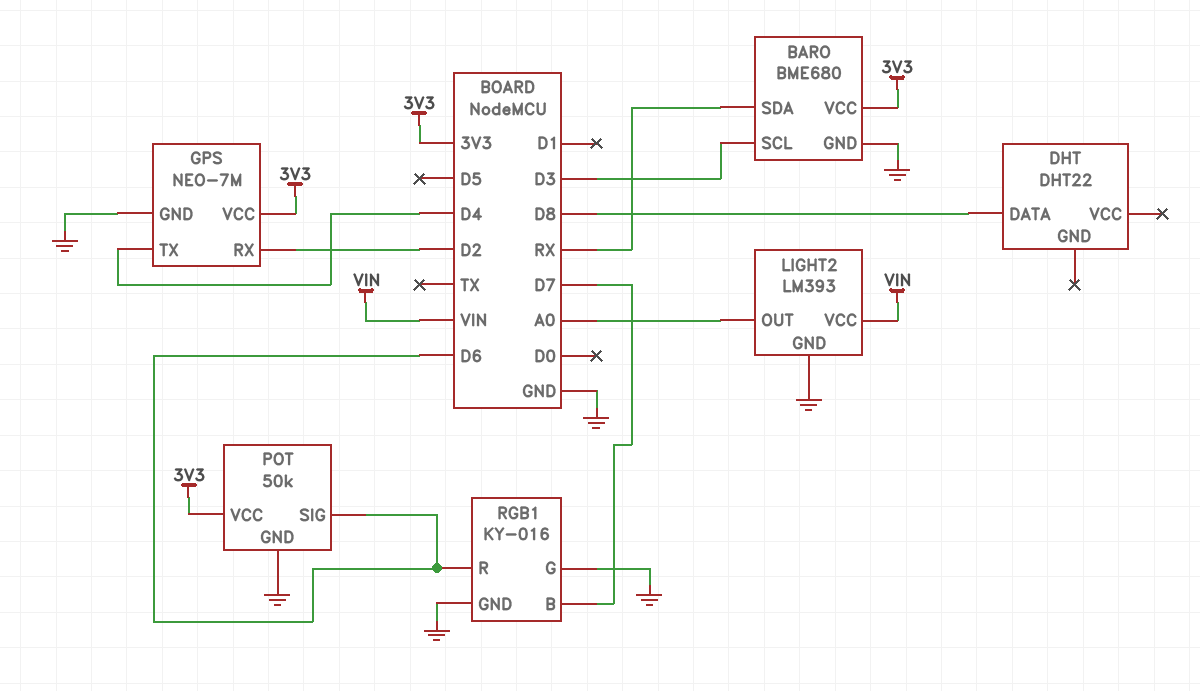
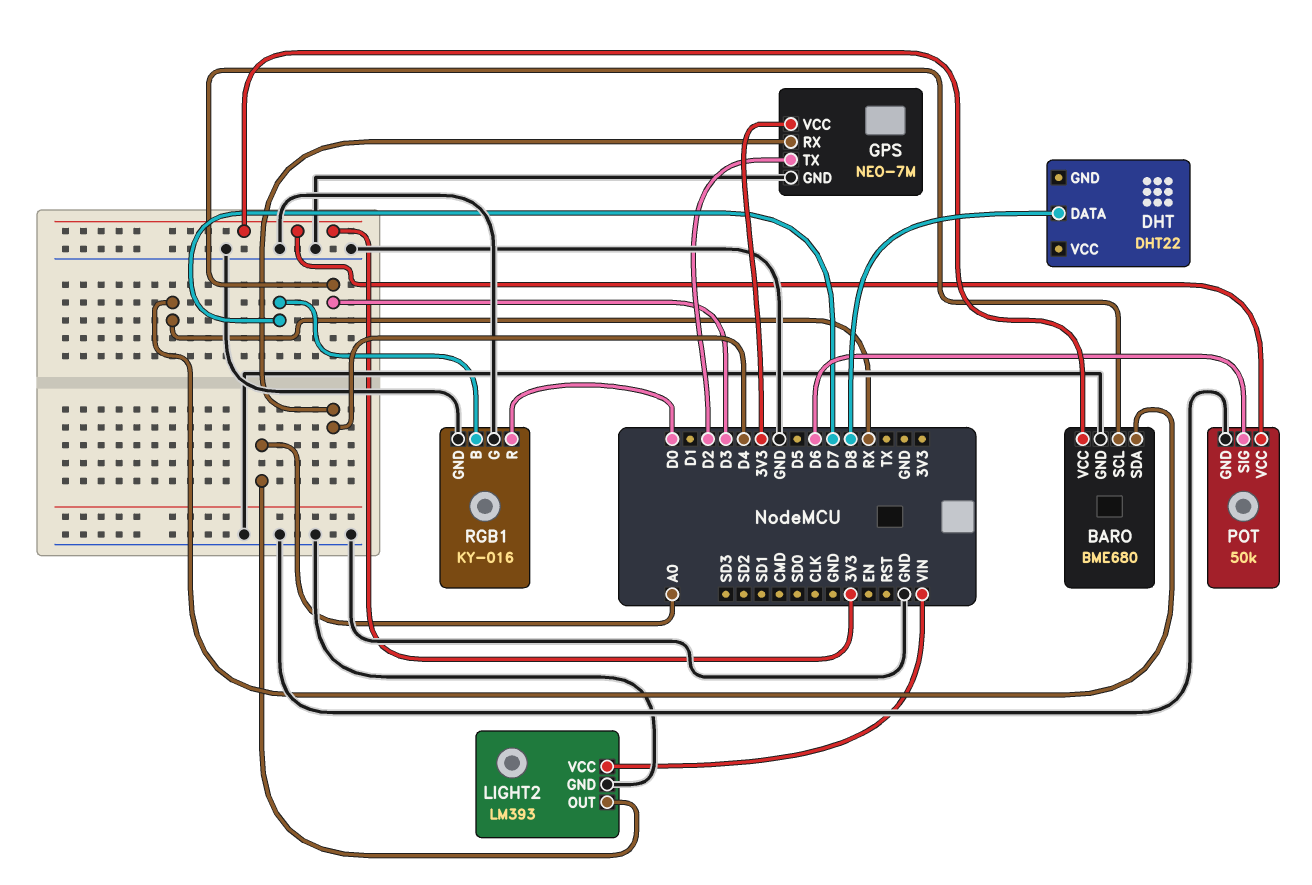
GPS pin RX: D2 -> D4
GPS pin TX: D4 -> D2
RGB1 pin R: D6 -> D0

